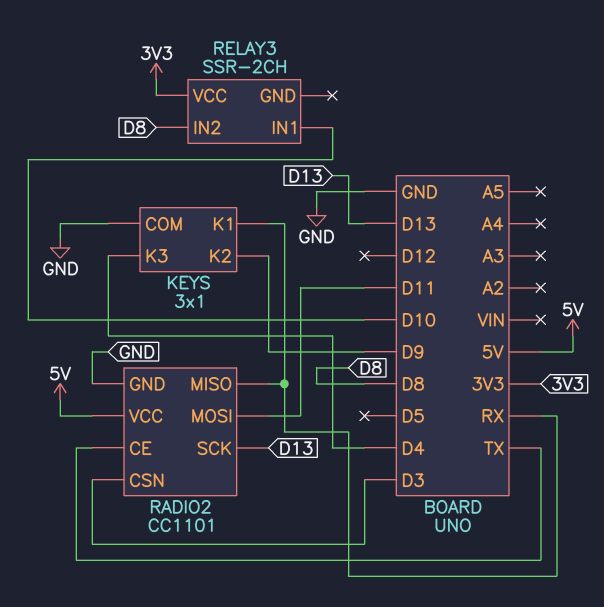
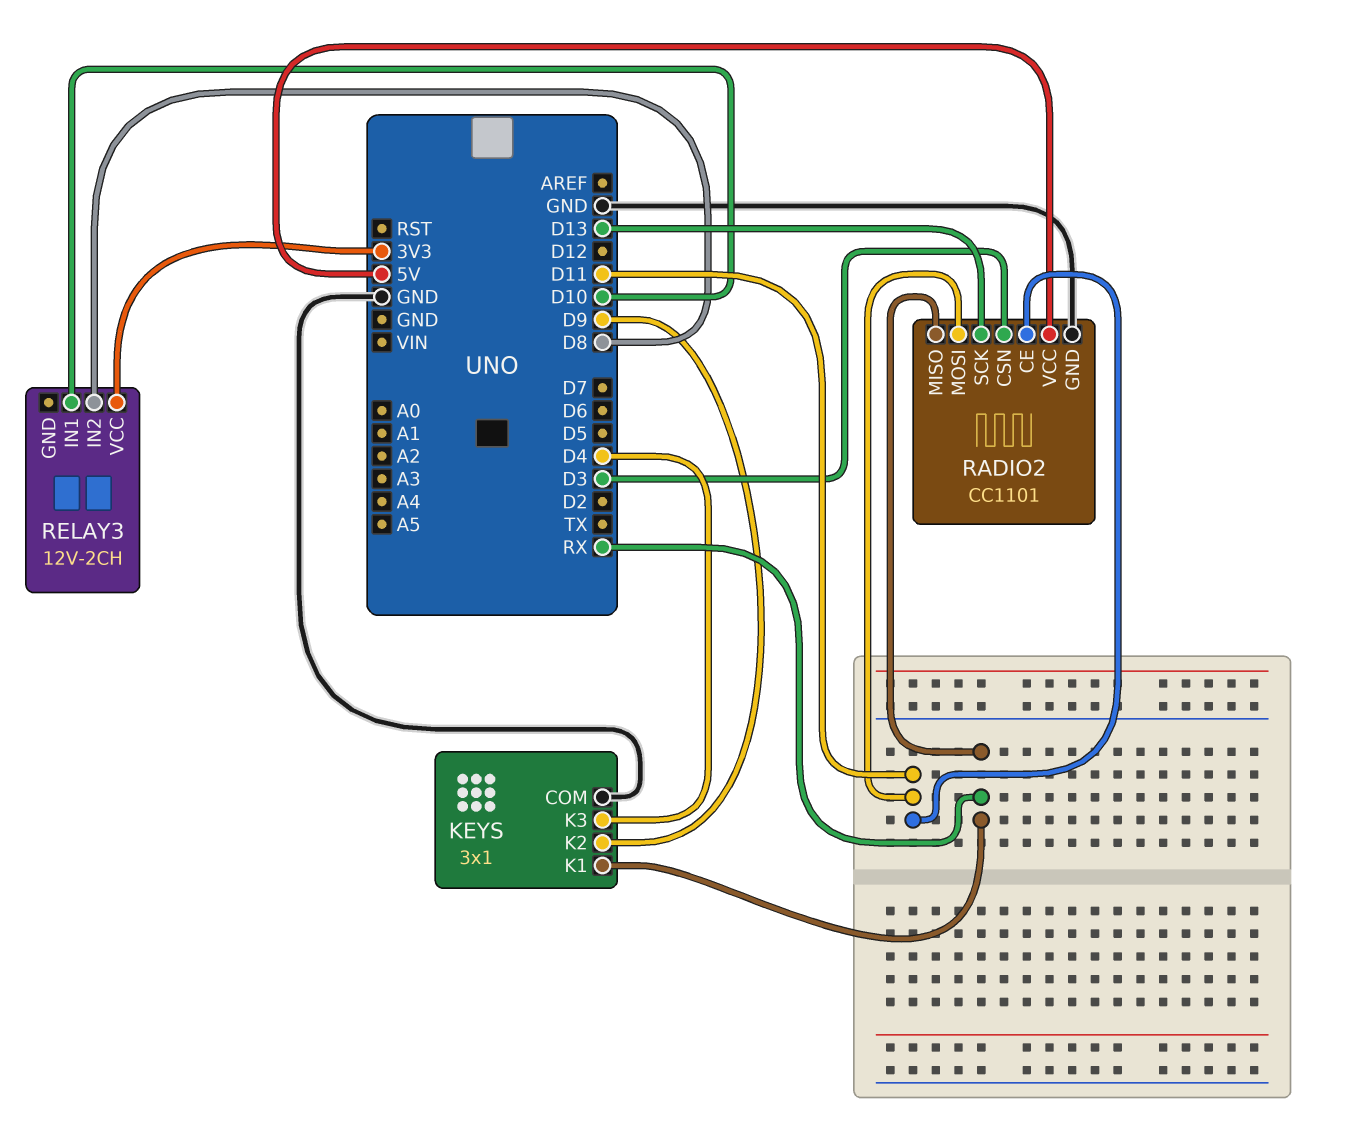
RADIO2 pin CE: TX -> D11
RELAY3: SSR-2CH -> 12V-2CH

